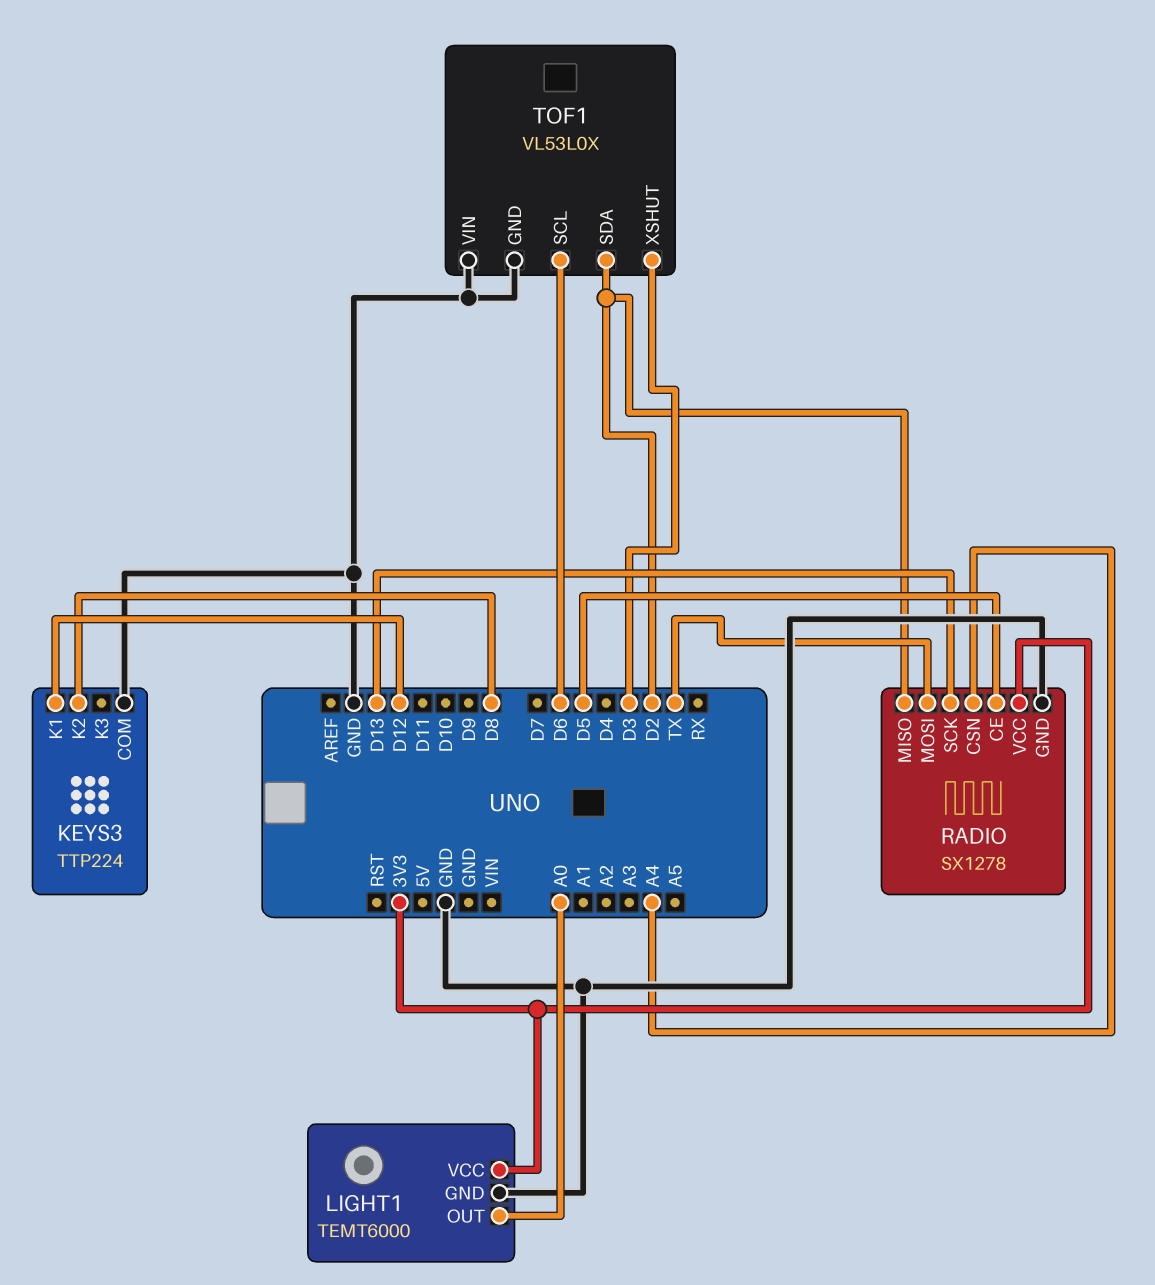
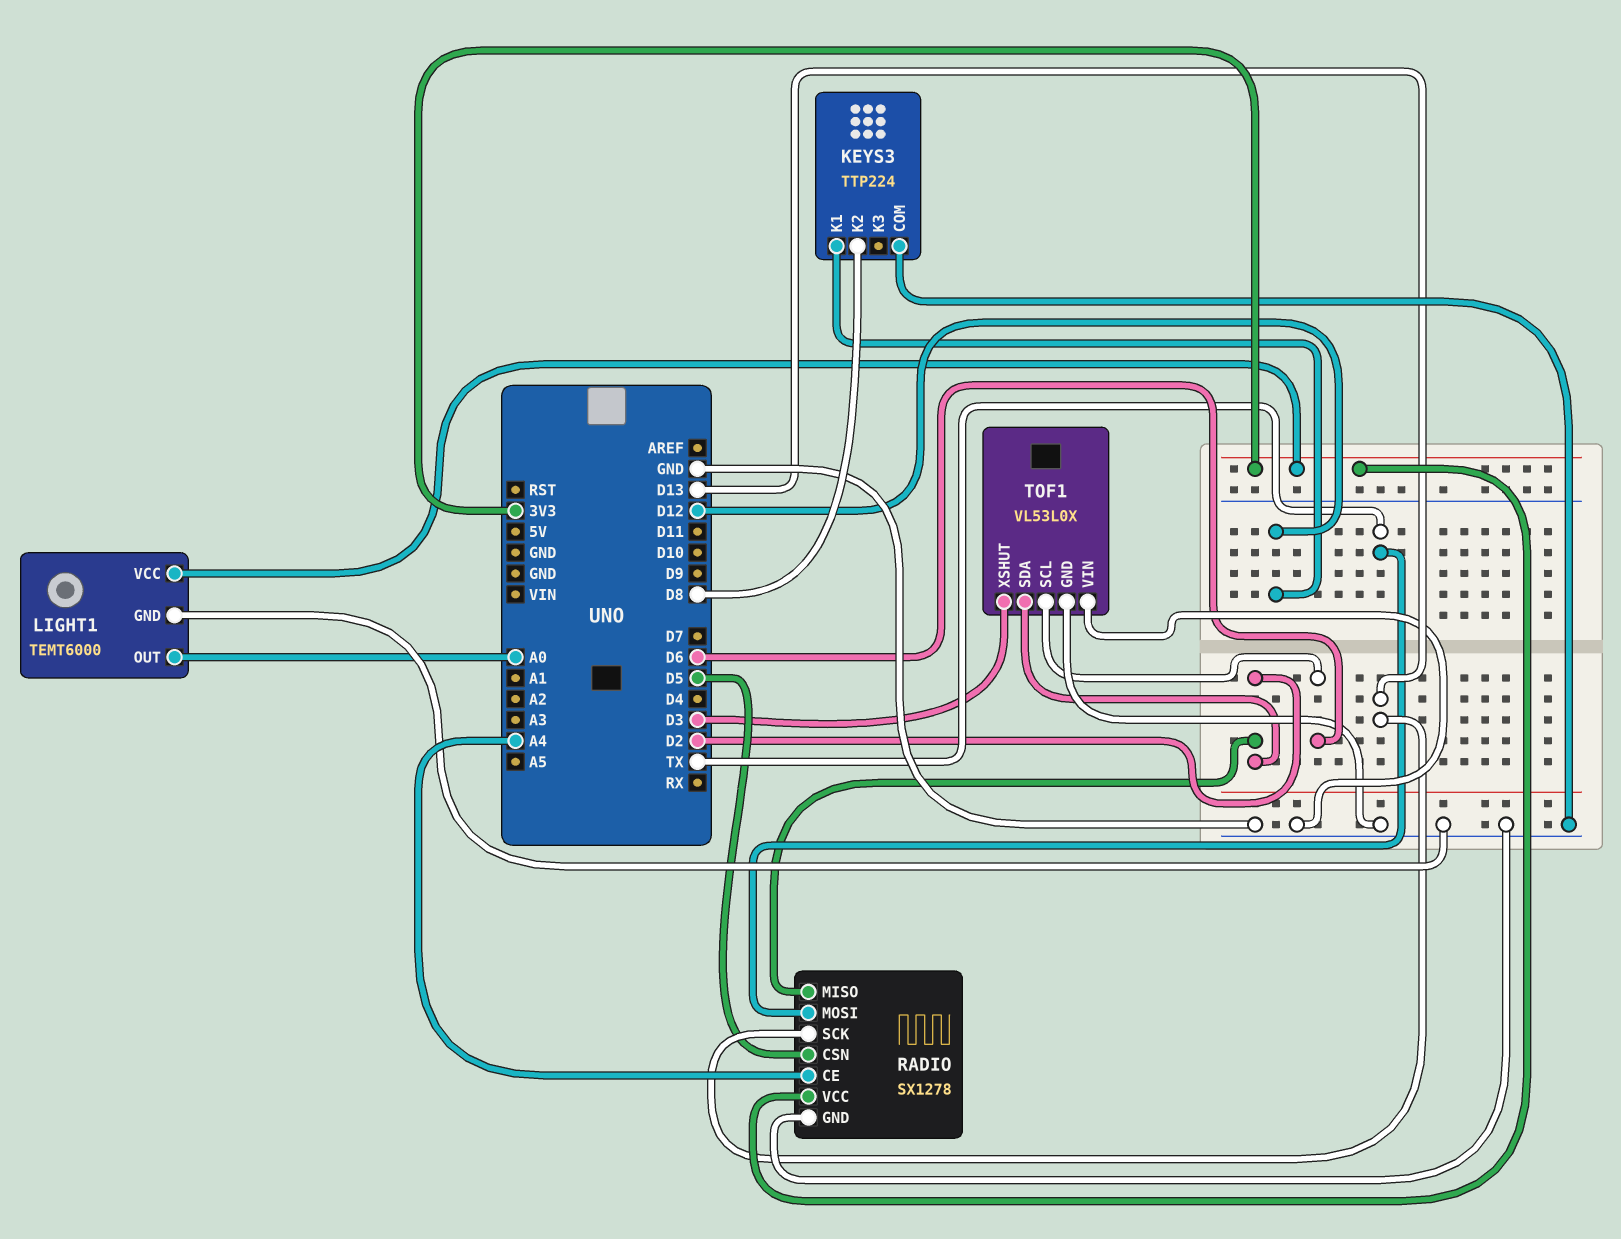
RADIO pin CE: D5 -> A4
RADIO pin CSN: A4 -> D5

